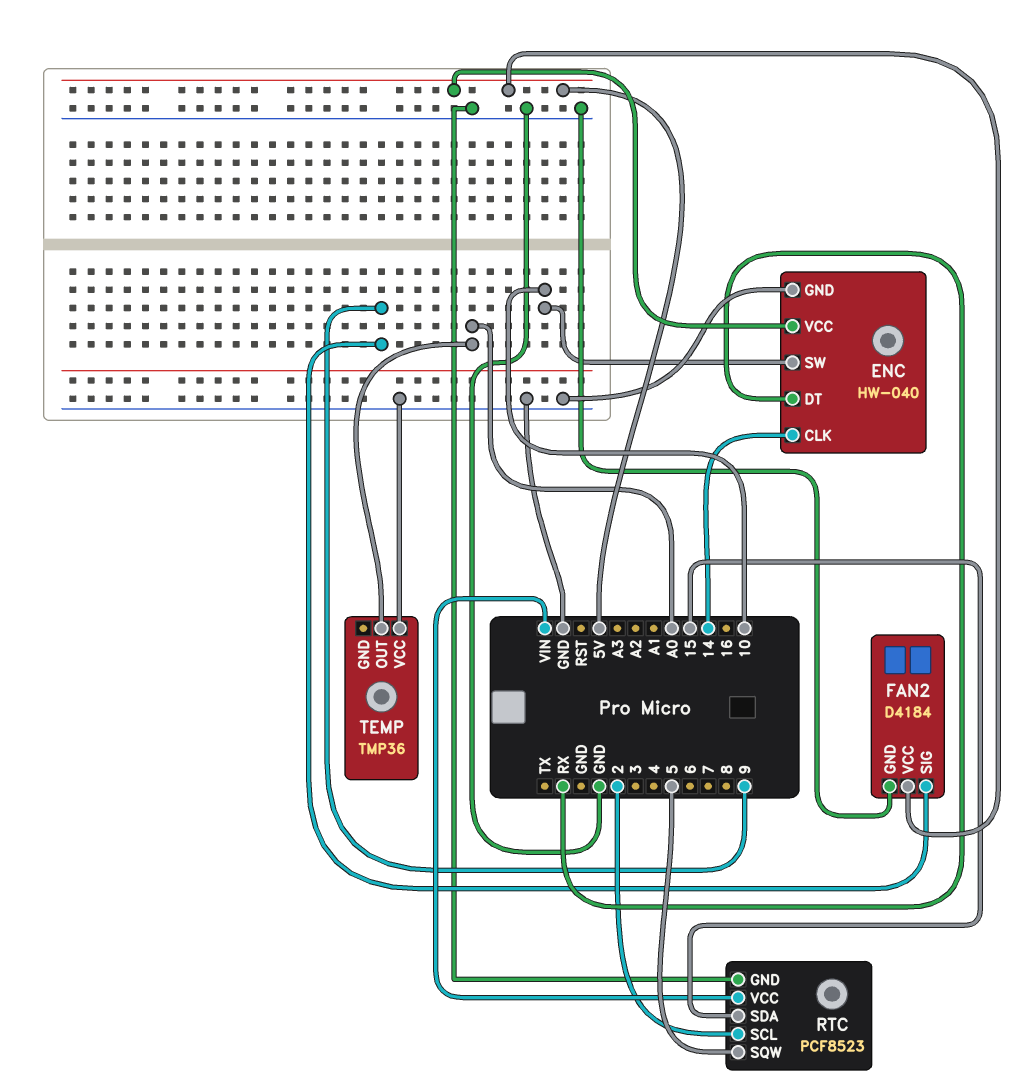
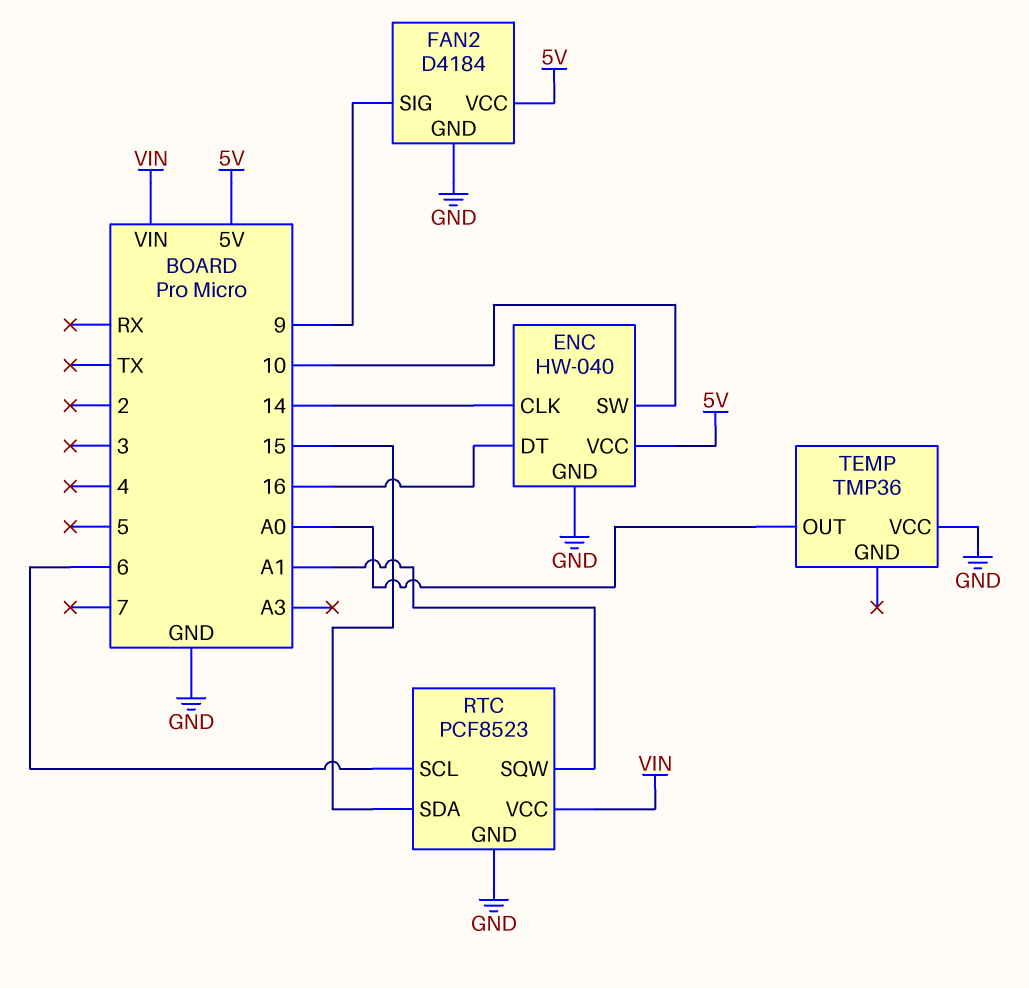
ENC pin DT: RX -> 16
RTC pin SCL: 2 -> 6
RTC pin SQW: 5 -> A1

